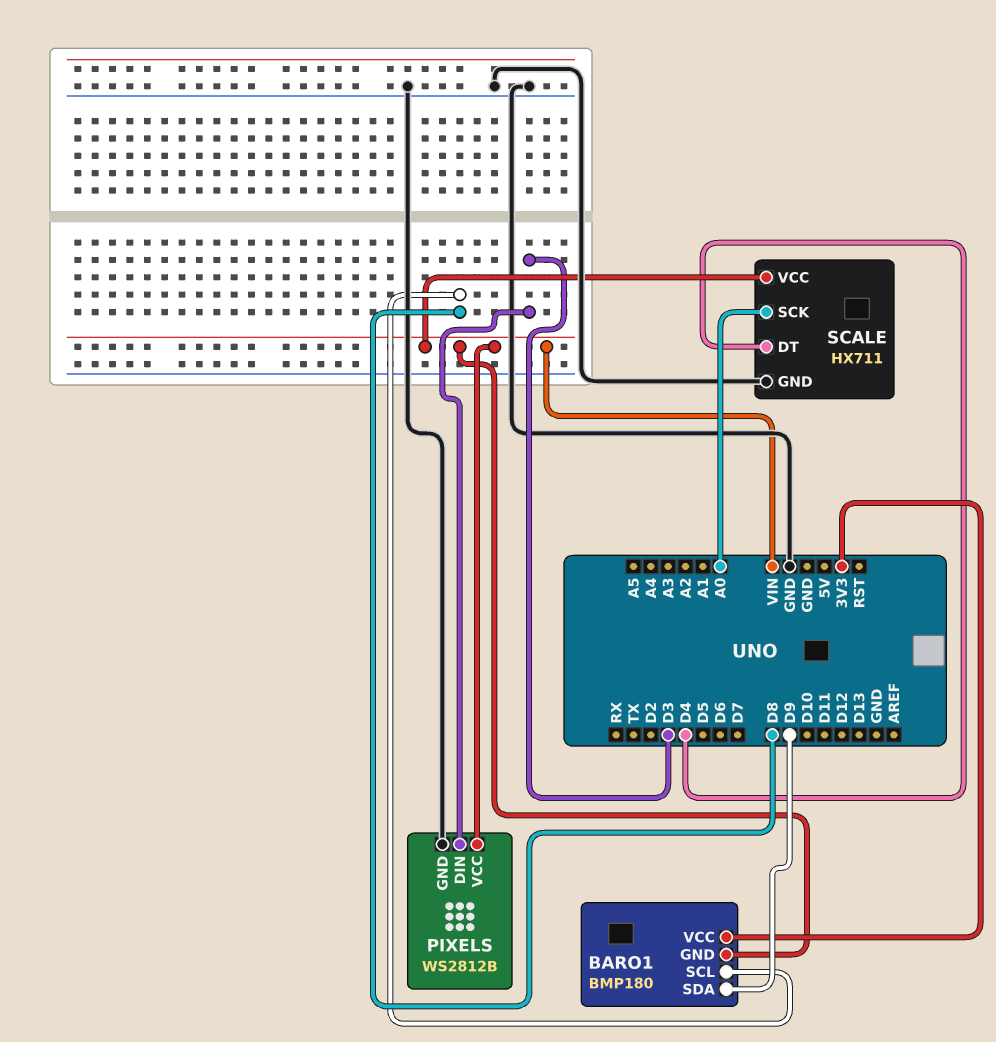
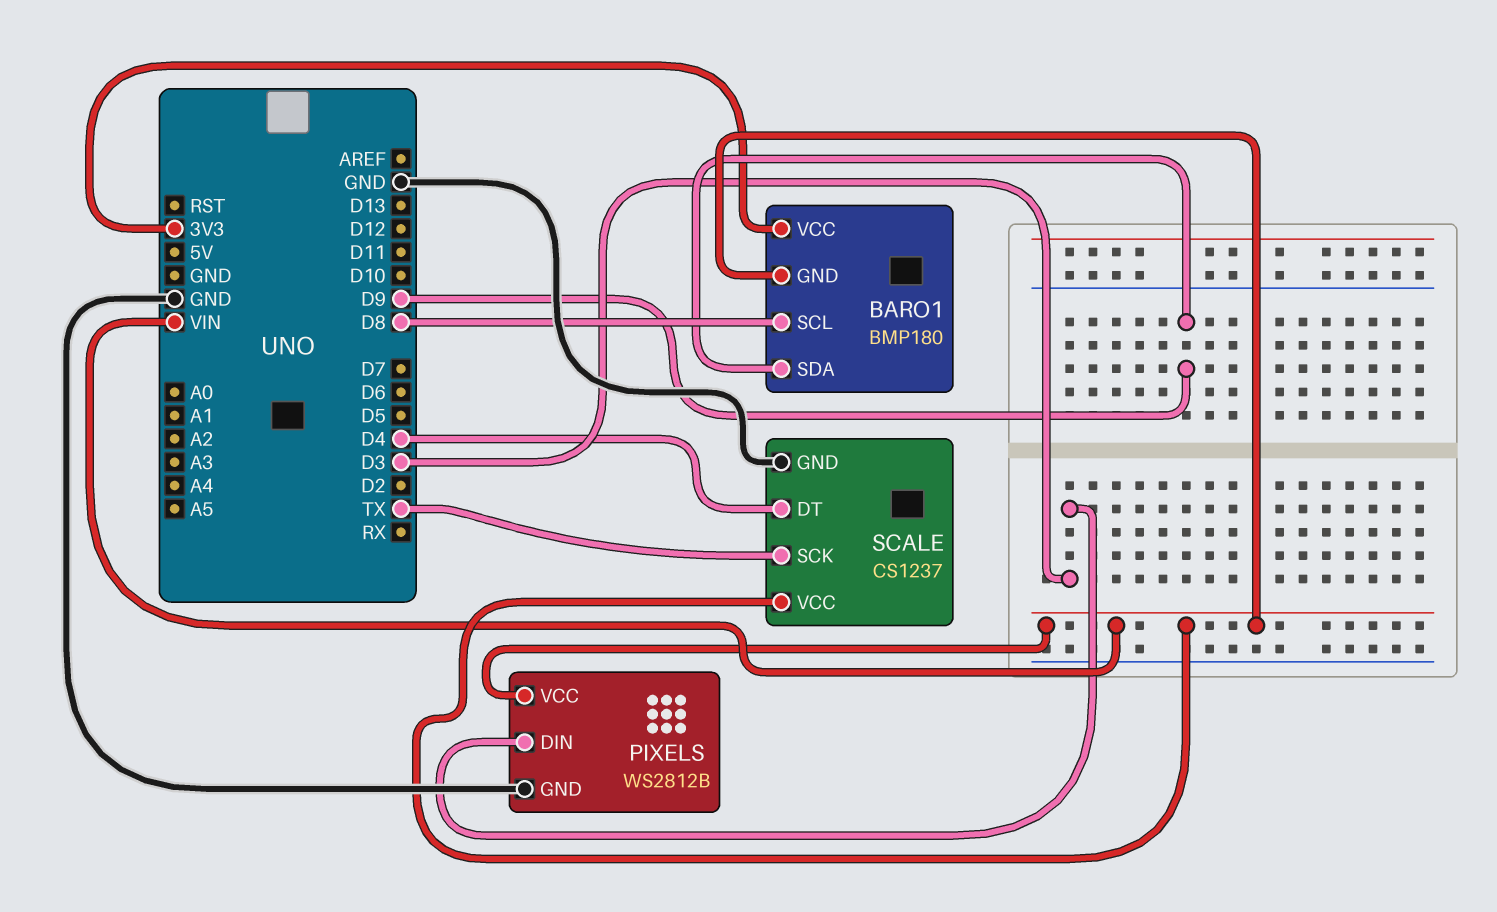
SCALE: HX711 -> CS1237
SCALE pin SCK: A0 -> TX

